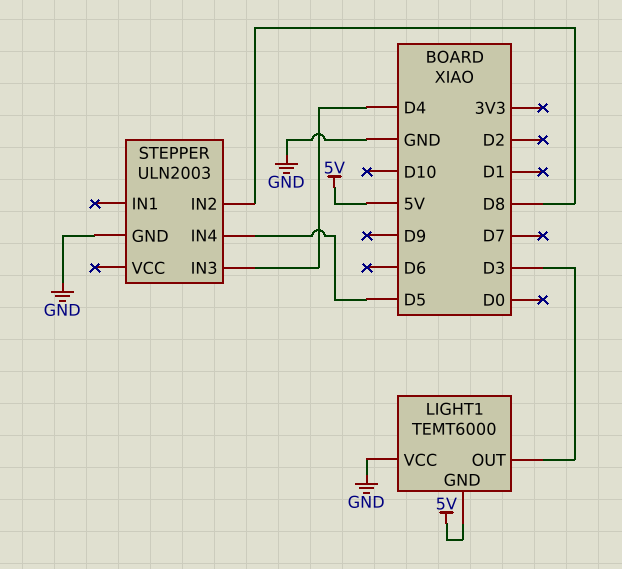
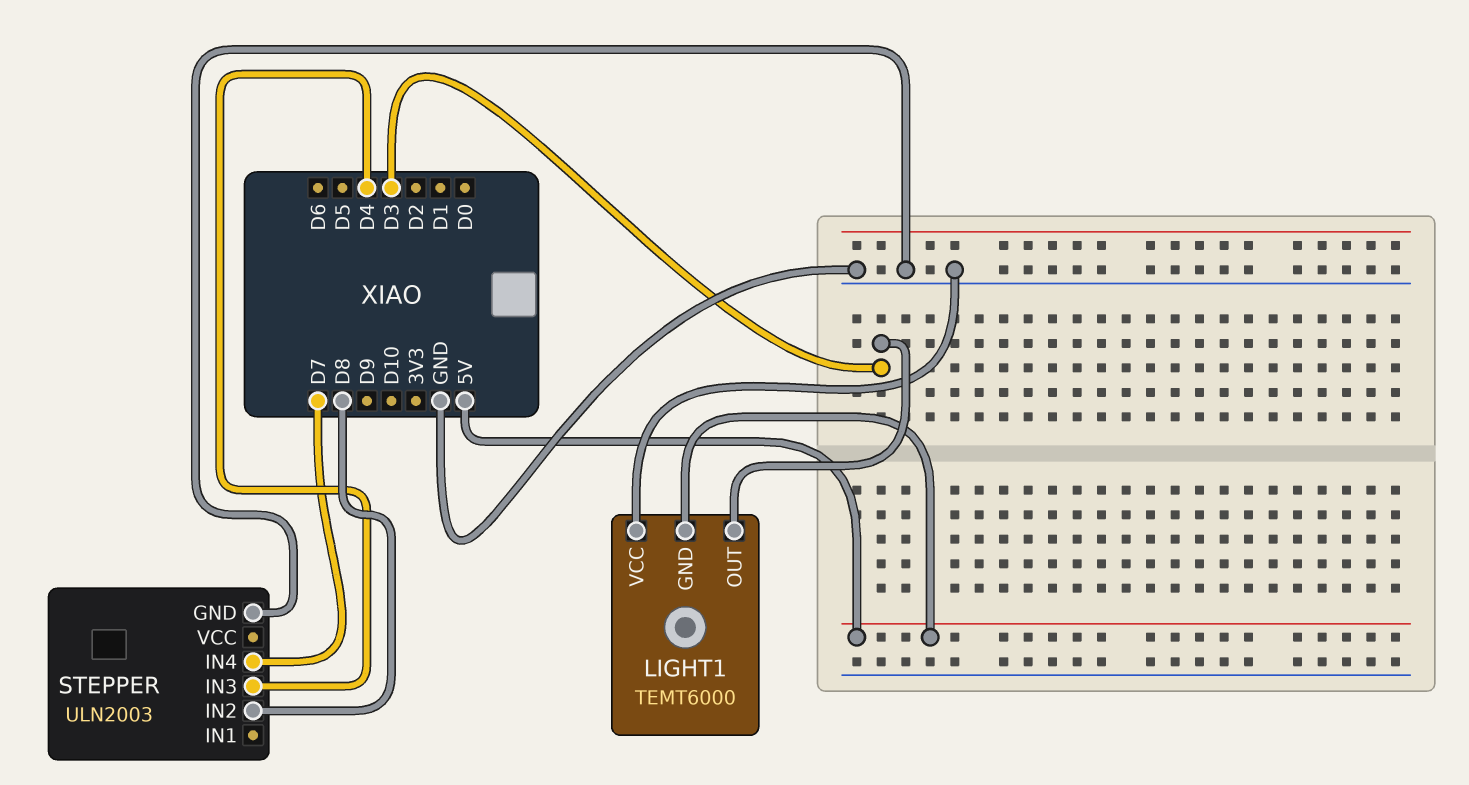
STEPPER pin IN4: D5 -> D7

